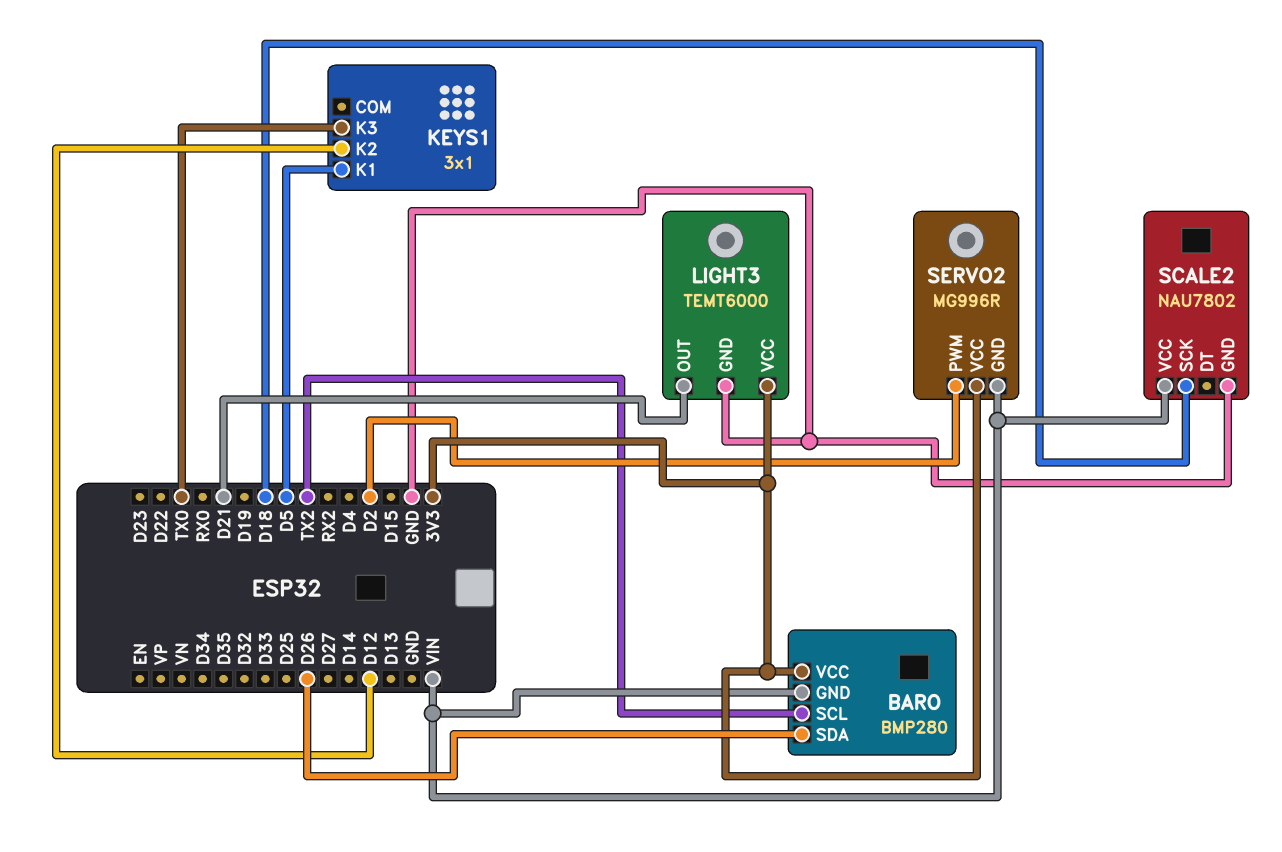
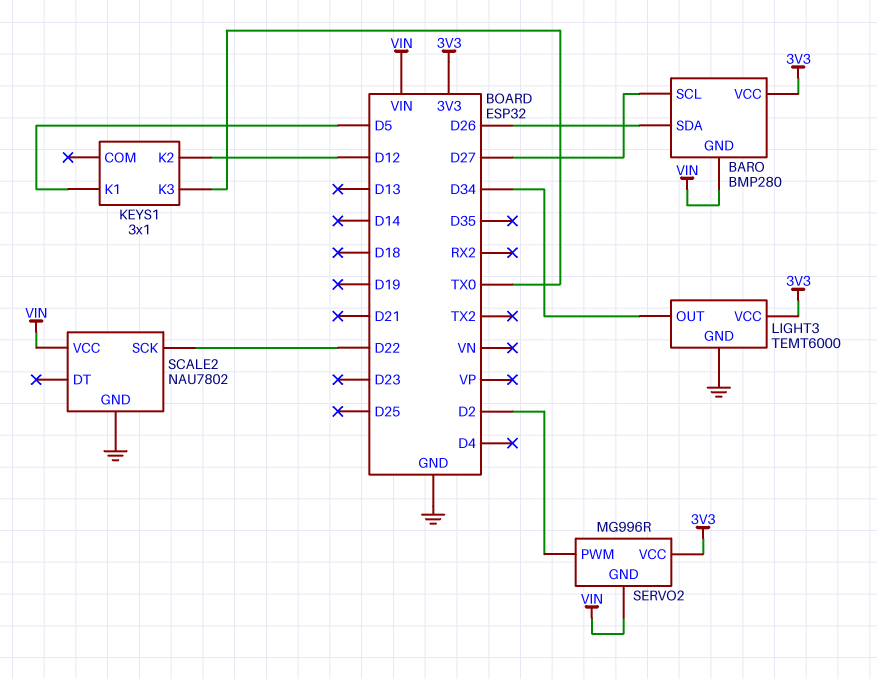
BARO pin SCL: TX2 -> D27
LIGHT3 pin OUT: D21 -> D34
SCALE2 pin SCK: D18 -> D22

